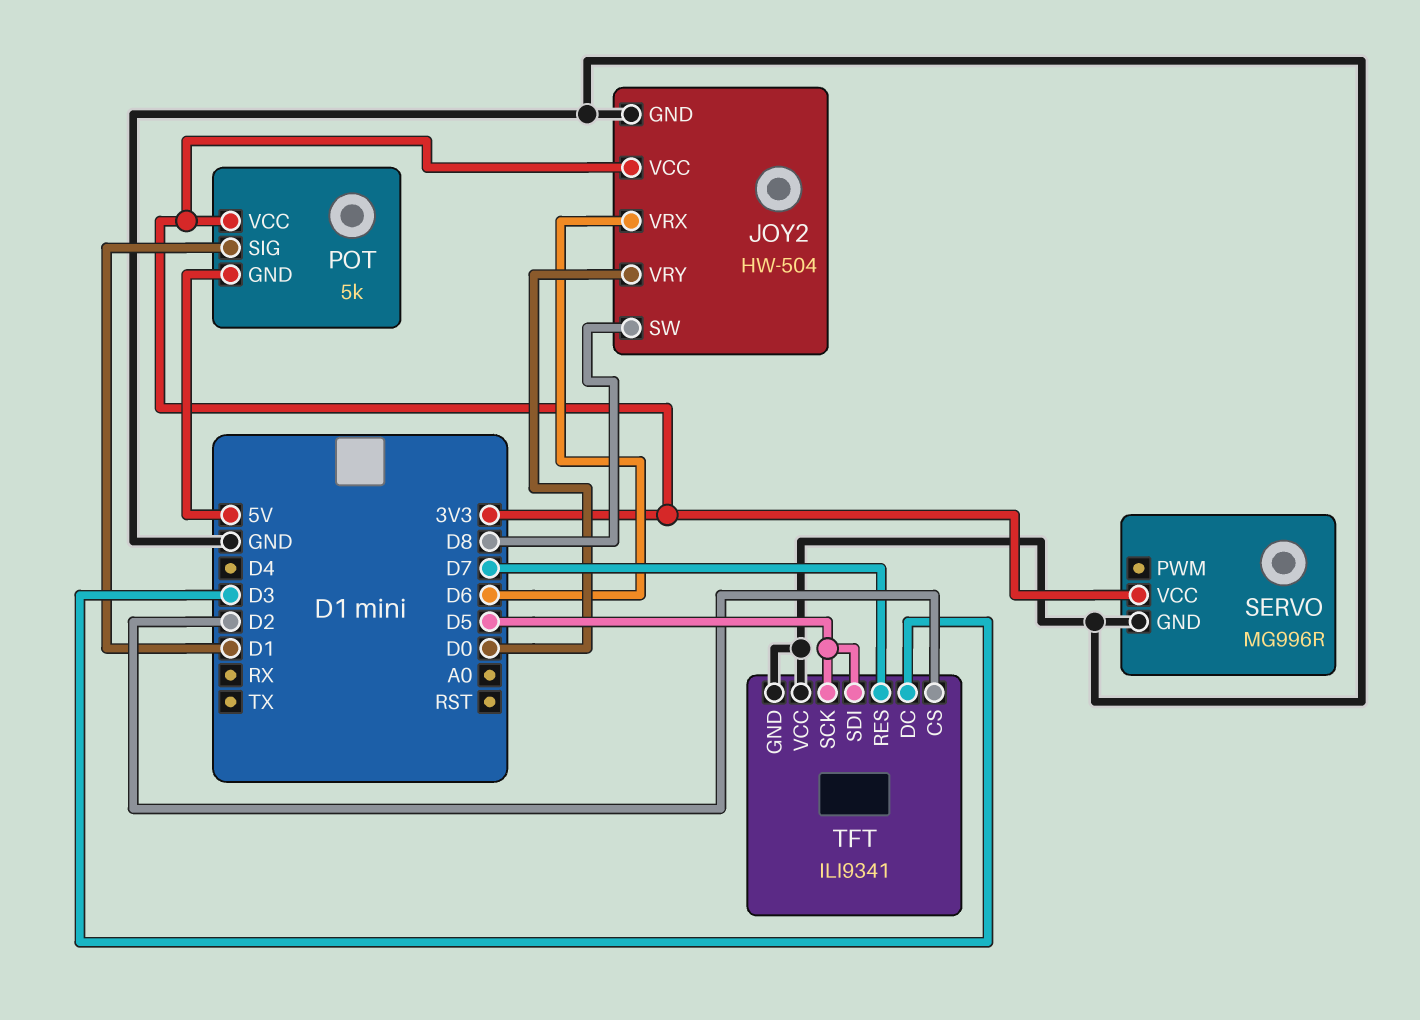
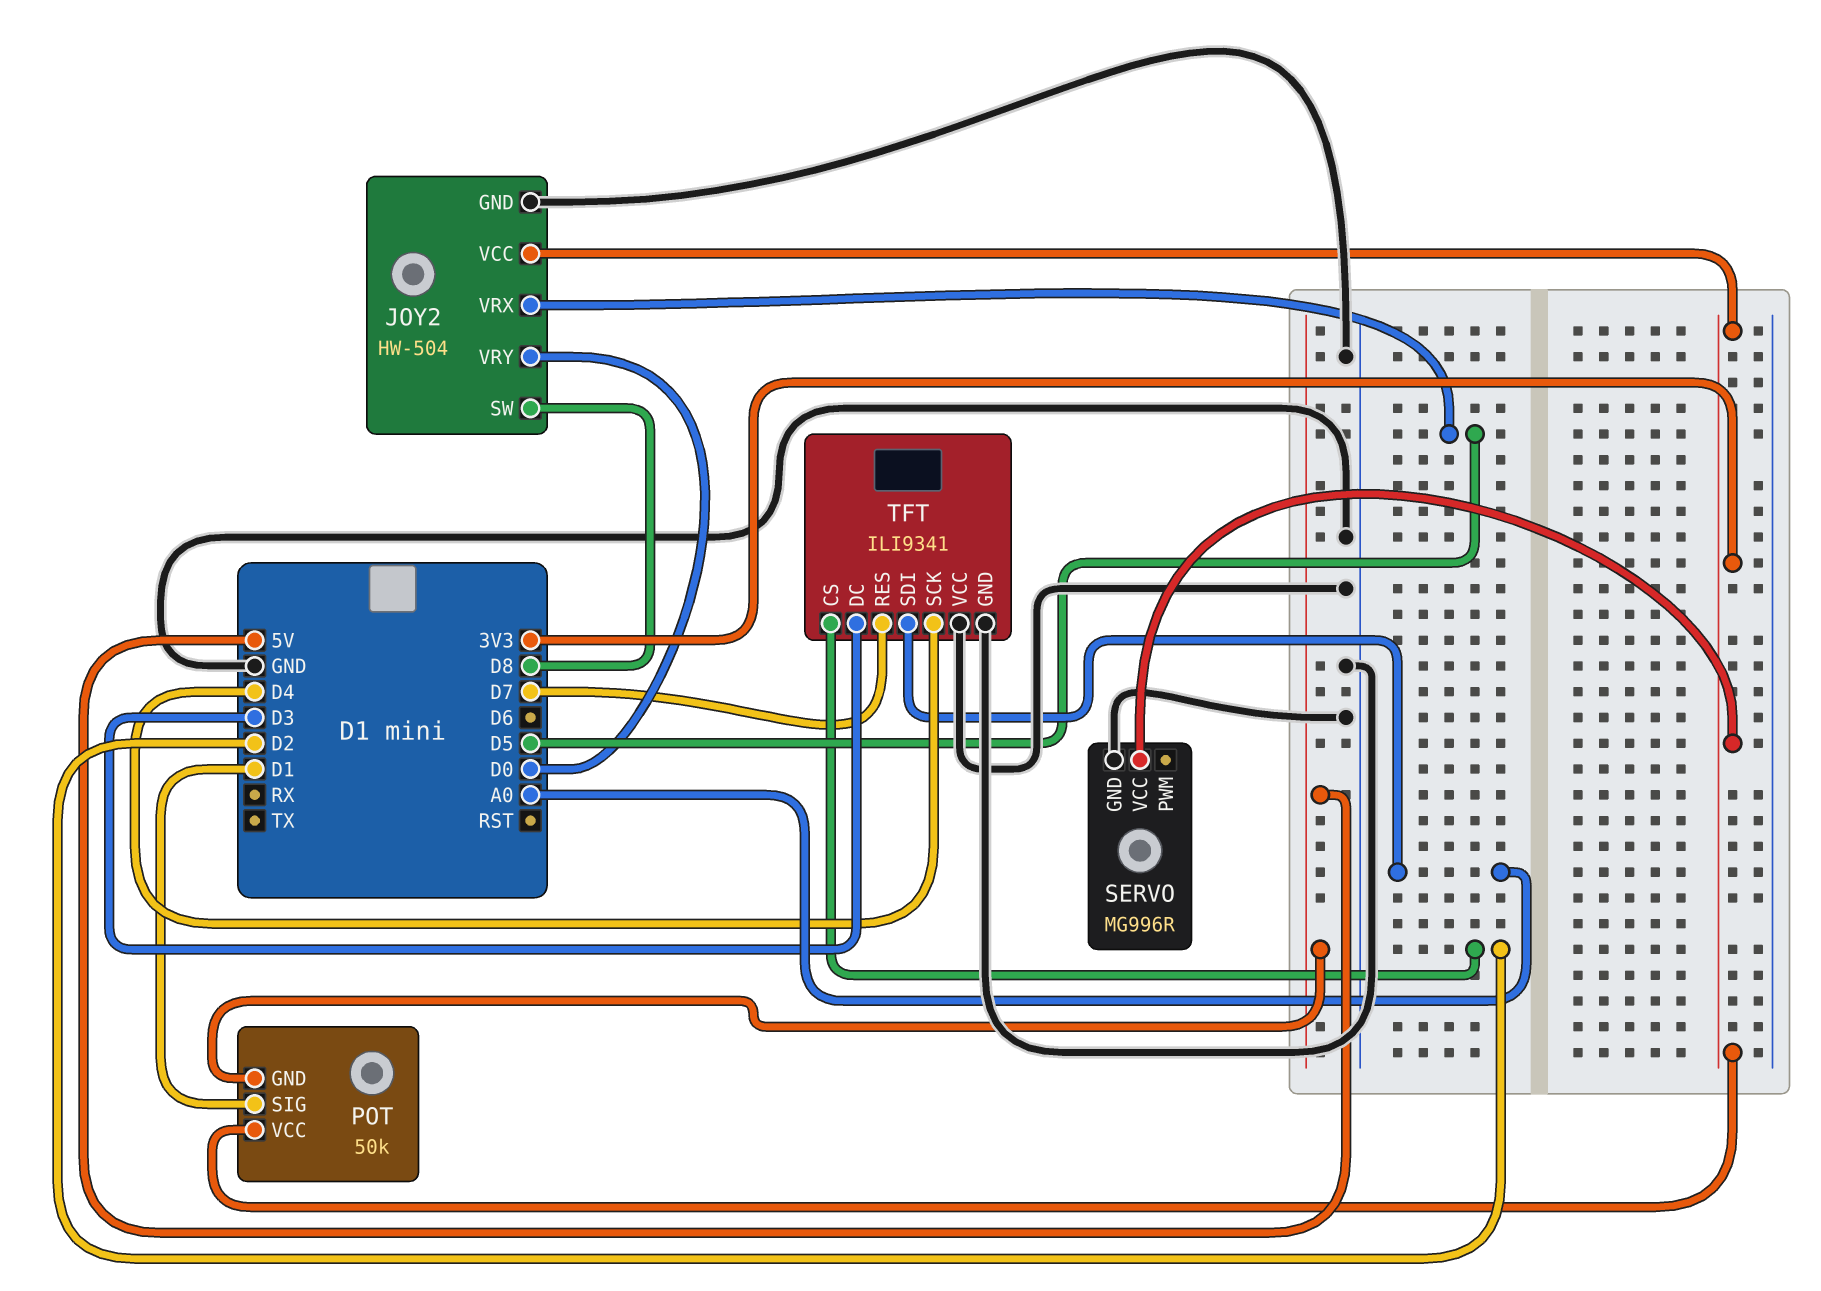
JOY2 pin VRX: D6 -> D5
POT: 5k -> 50k
TFT pin SCK: D5 -> D4
TFT pin SDI: D5 -> A0

